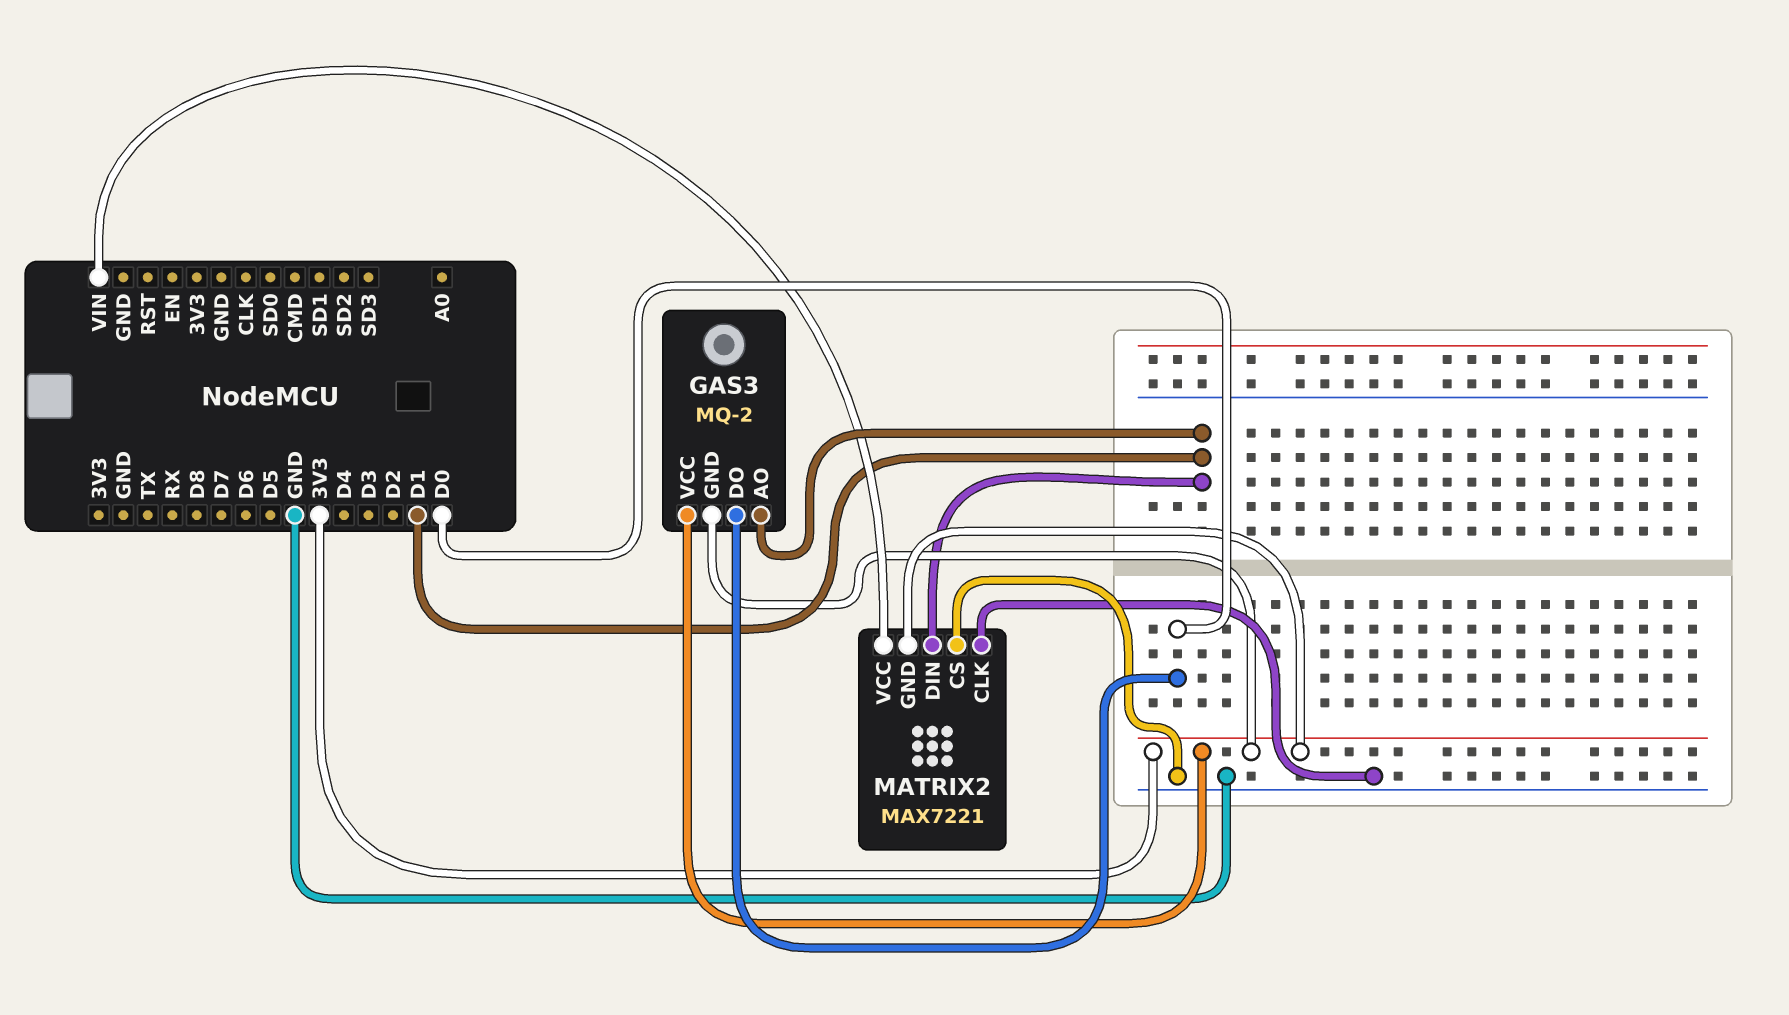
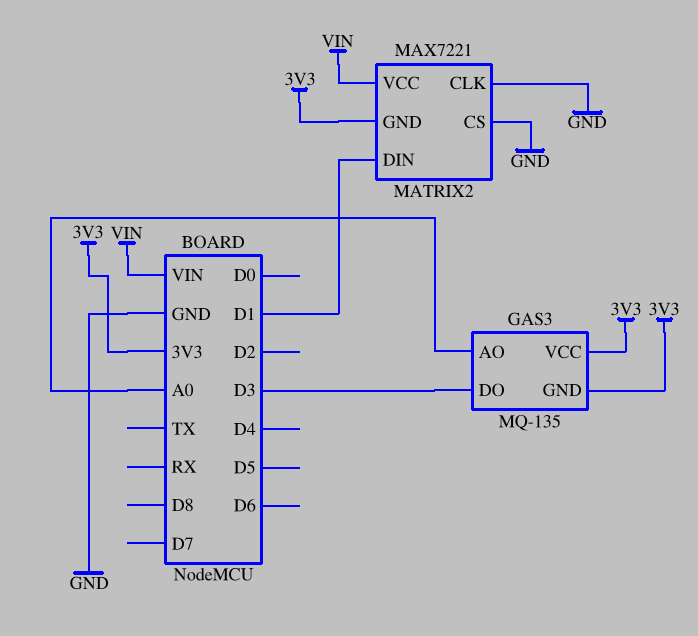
GAS3: MQ-2 -> MQ-135
GAS3 pin AO: D1 -> A0
GAS3 pin DO: D0 -> D3

